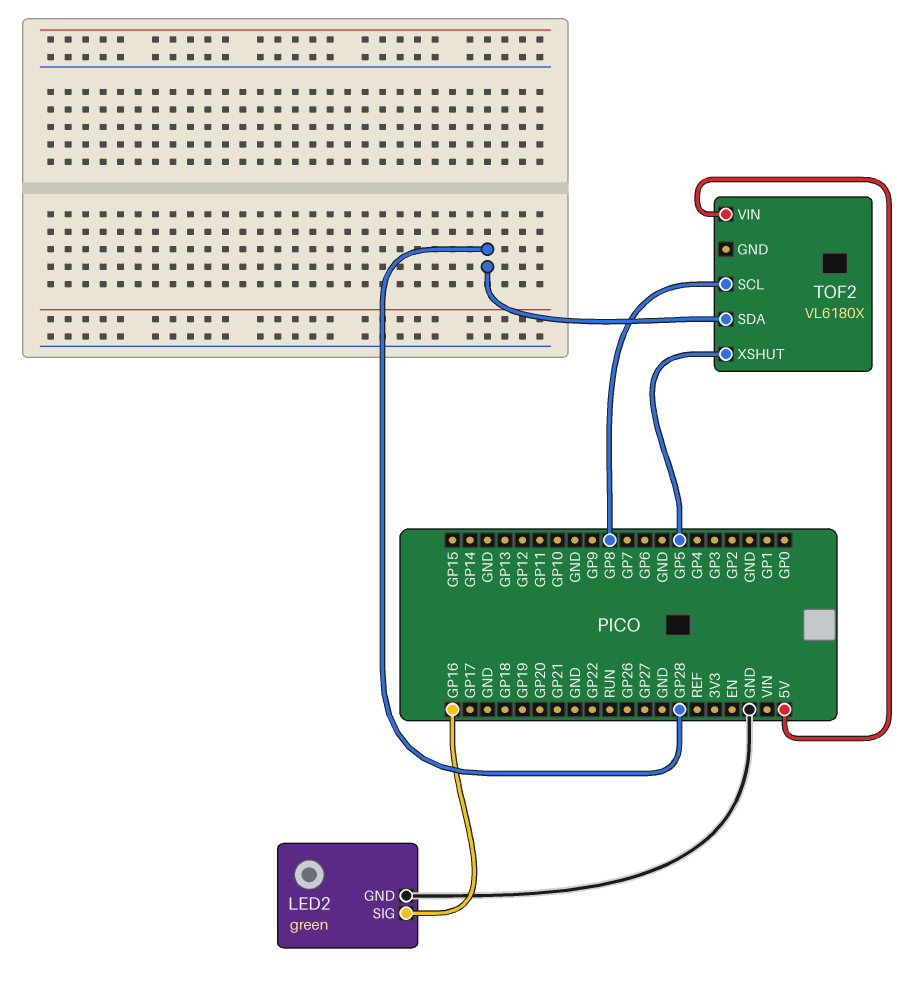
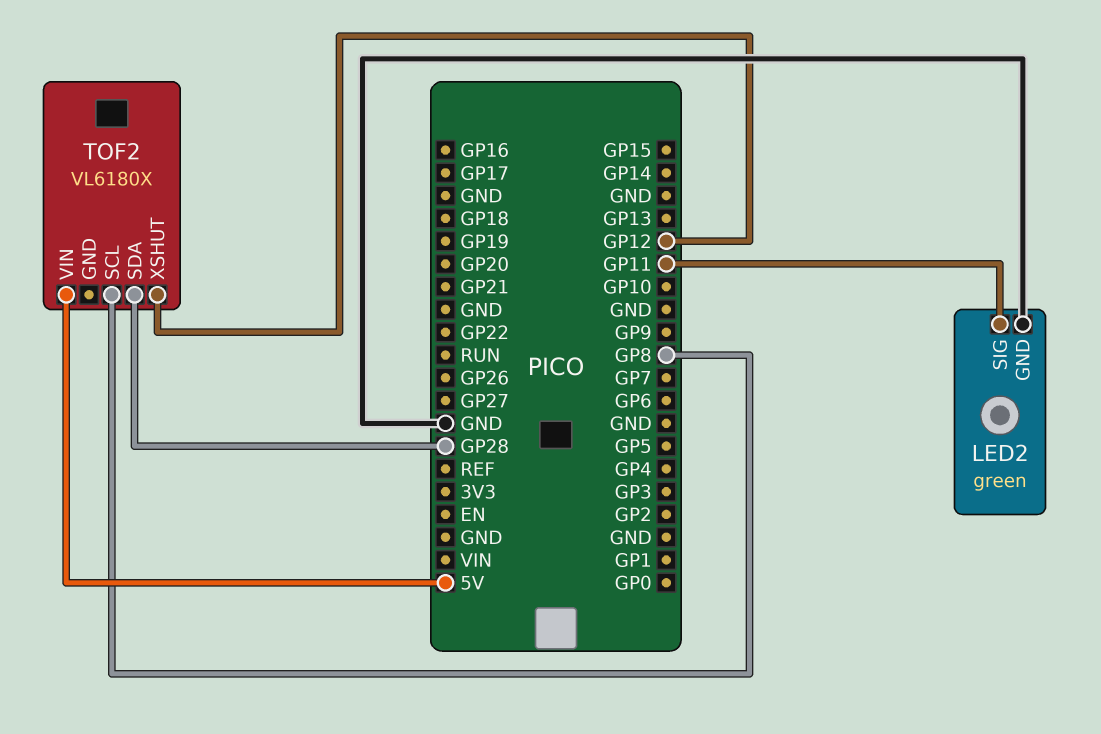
LED2 pin SIG: GP16 -> GP11
TOF2 pin XSHUT: GP5 -> GP12

